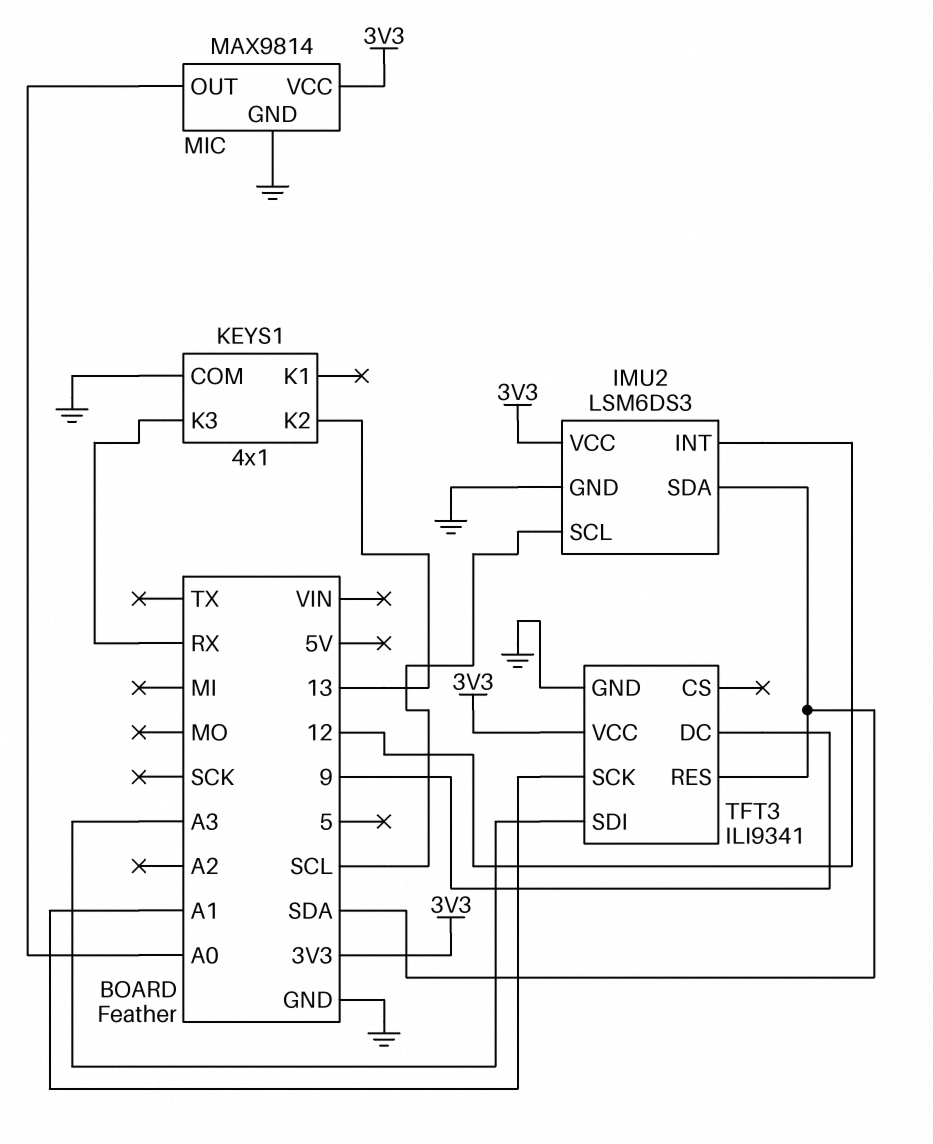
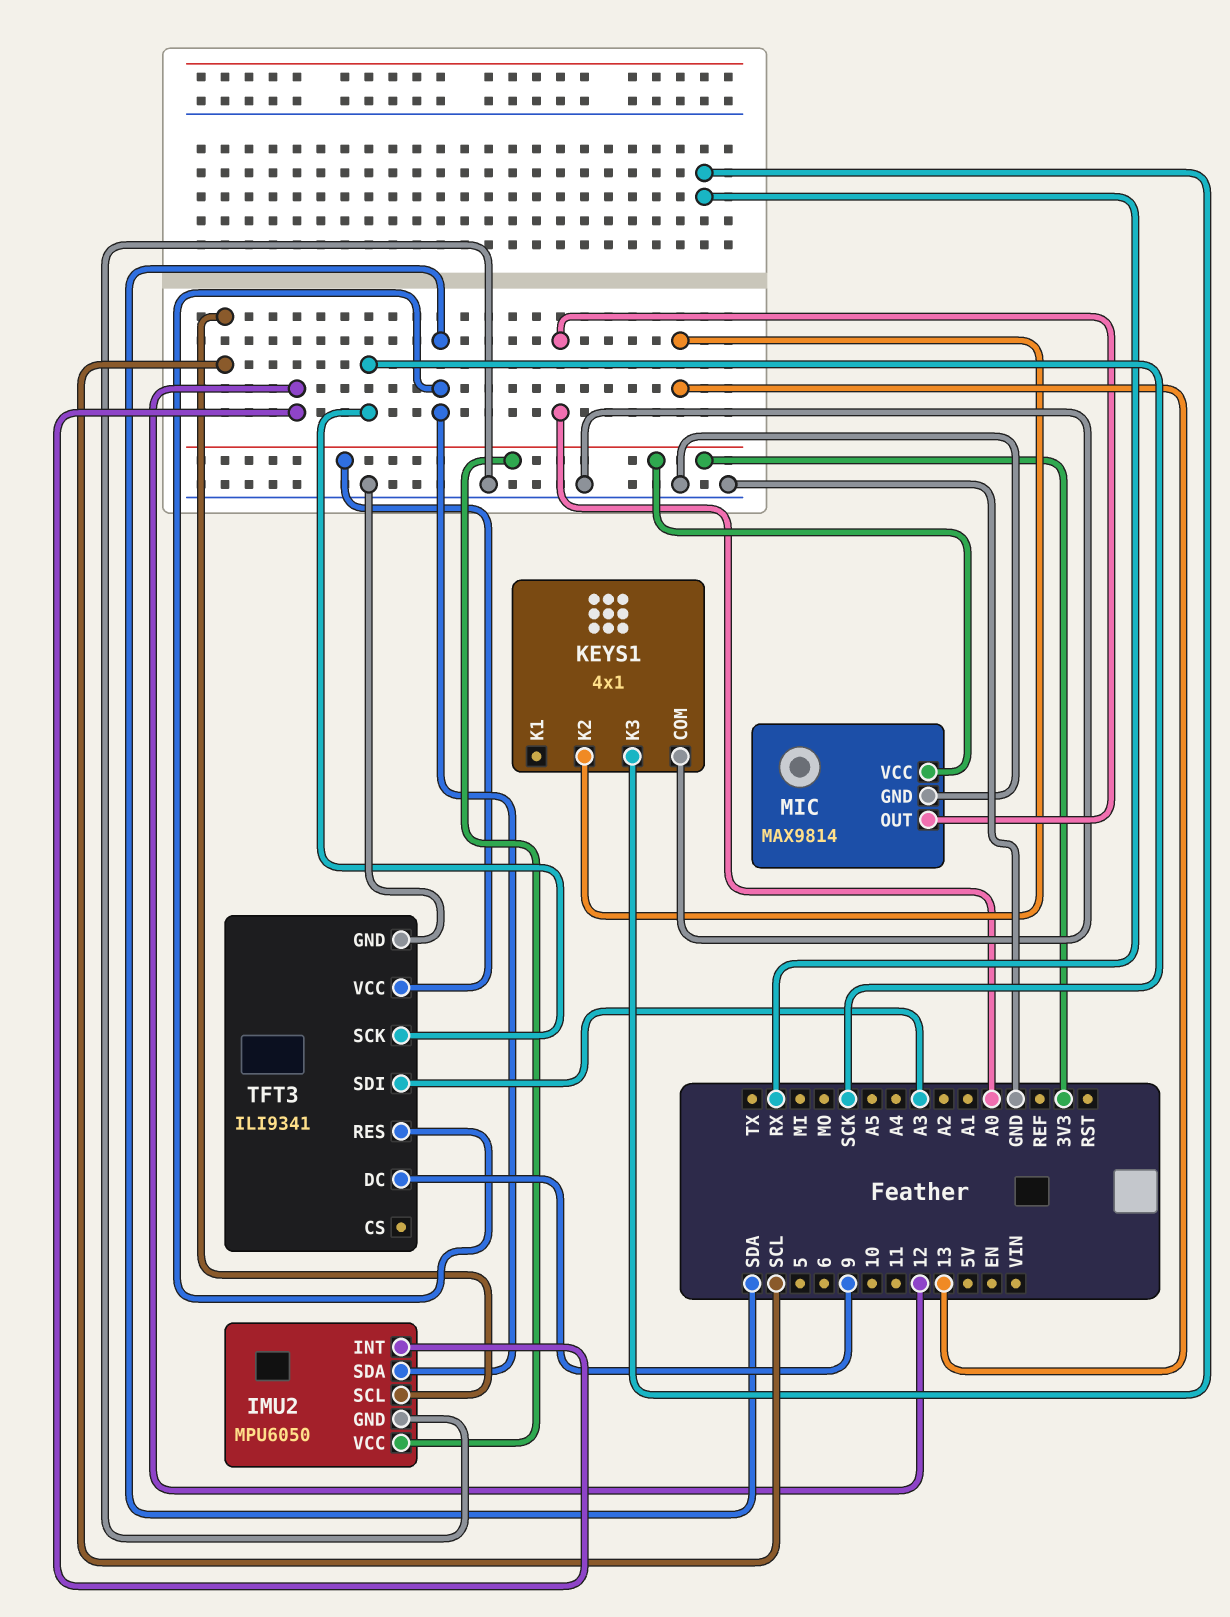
IMU2: LSM6DS3 -> MPU6050
TFT3 pin SCK: A1 -> SCK

